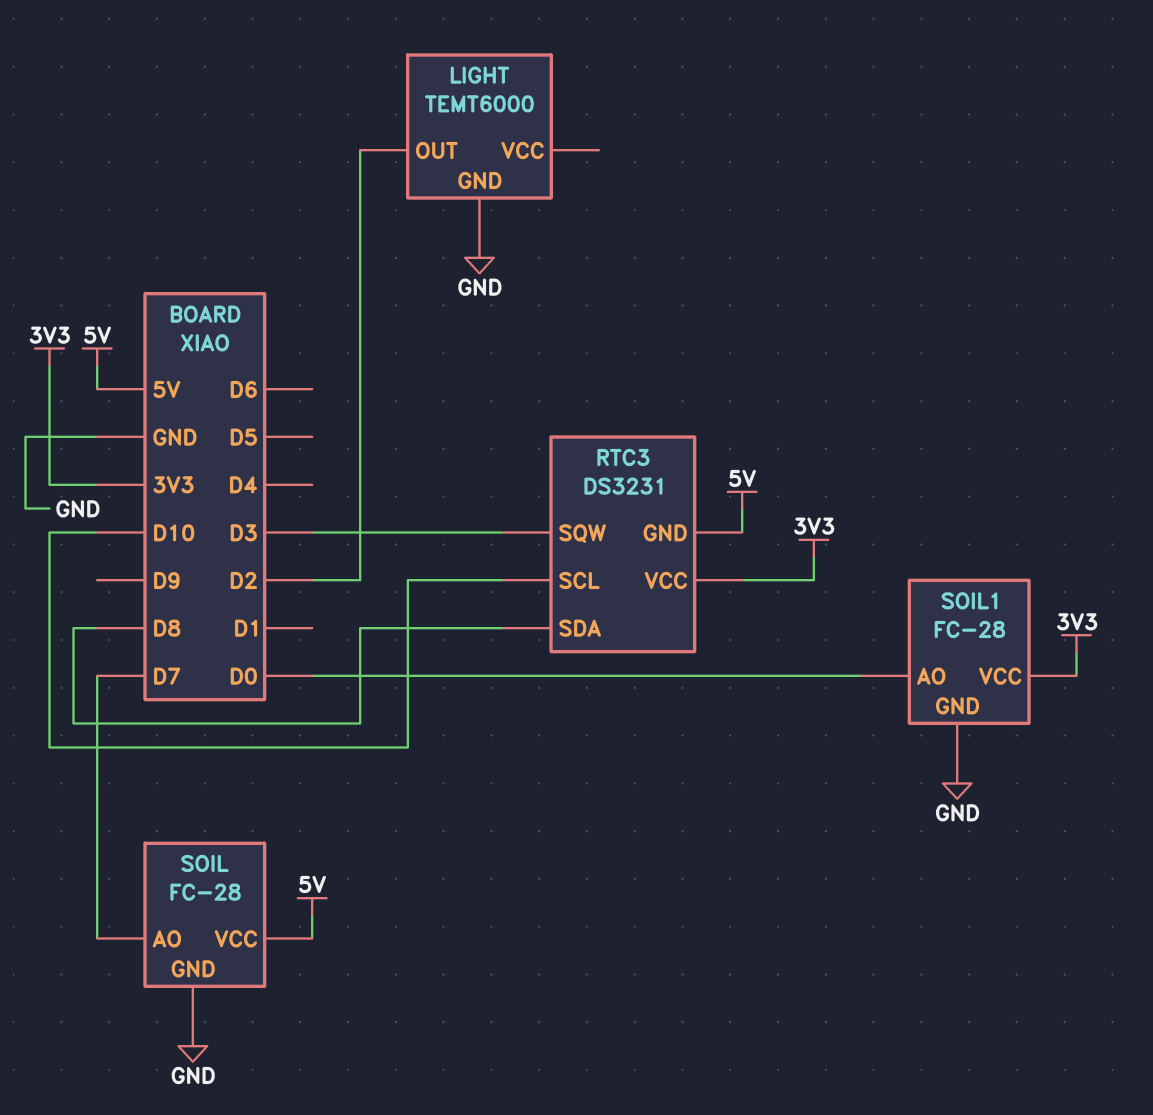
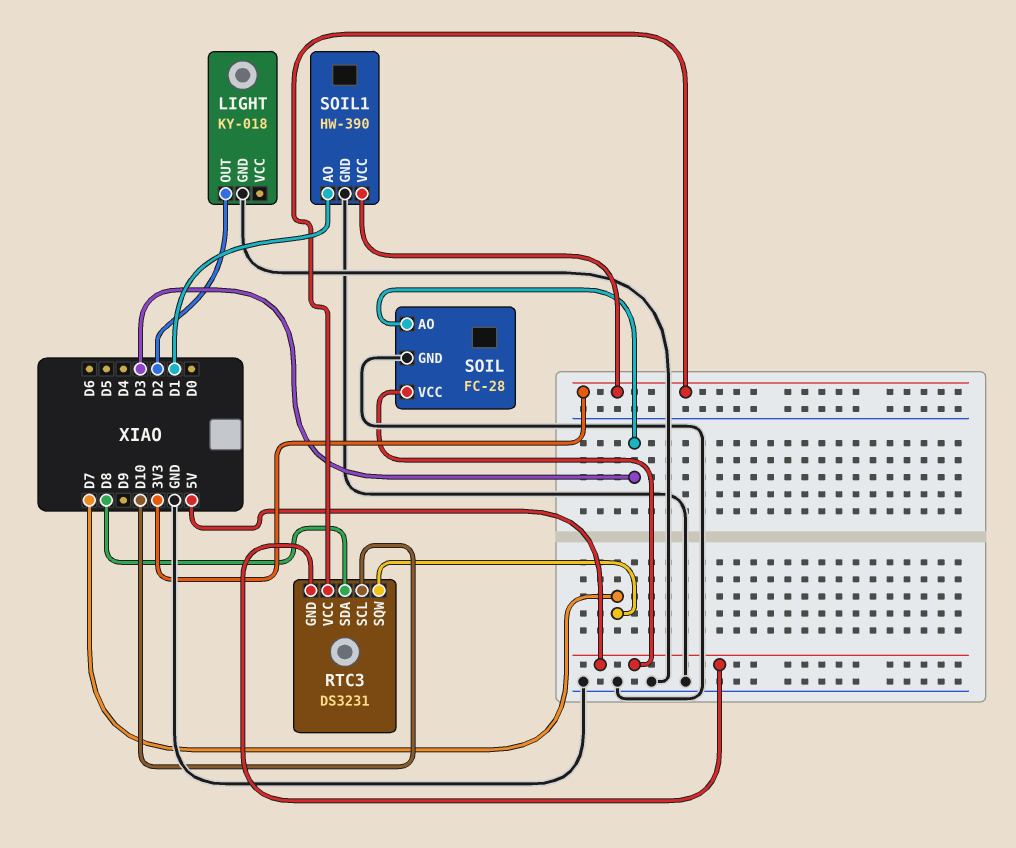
LIGHT: TEMT6000 -> KY-018
RTC3 pin SQW: D3 -> D7
SOIL pin AO: D7 -> D3
SOIL1: FC-28 -> HW-390
SOIL1 pin AO: D0 -> D1

